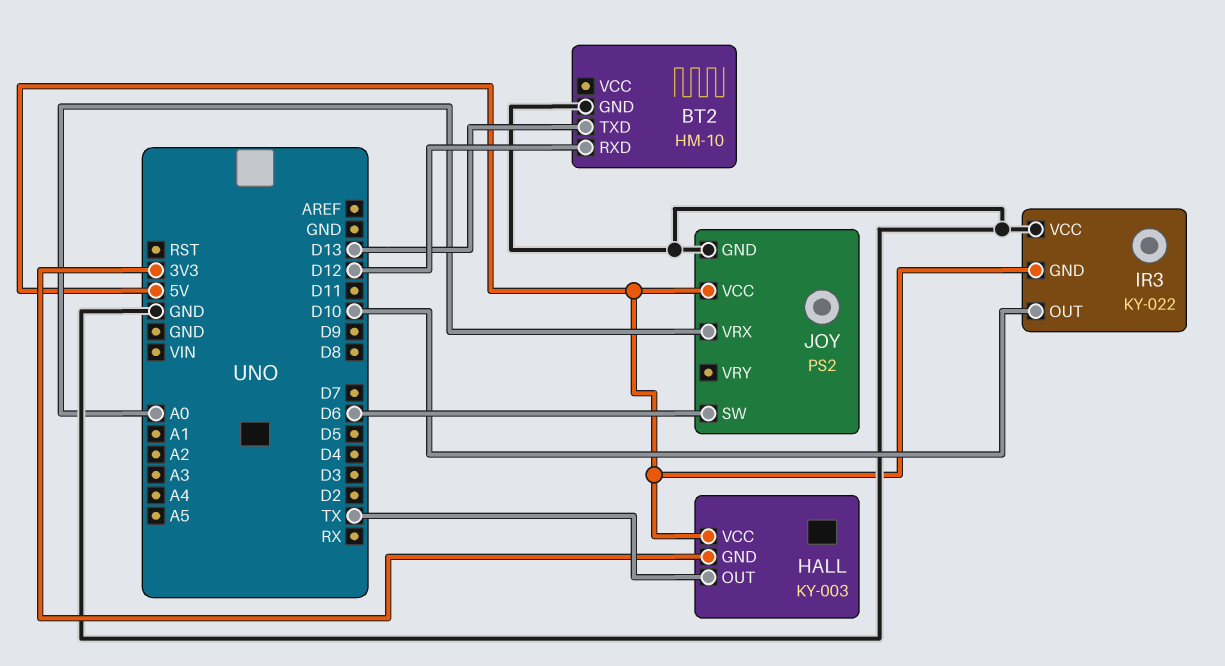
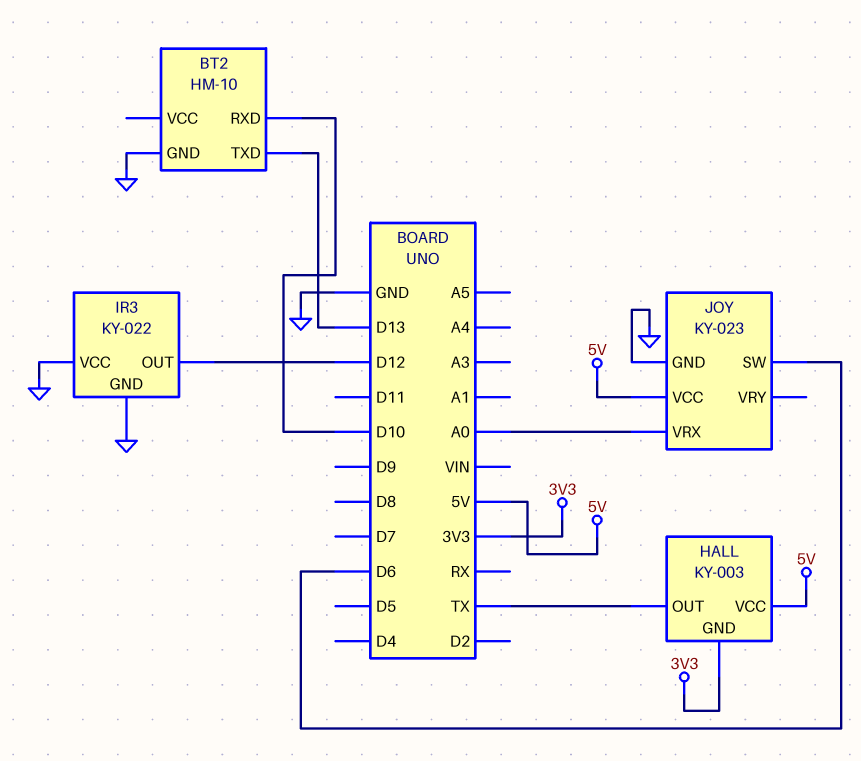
BT2 pin RXD: D12 -> D10
IR3 pin GND: 5V -> GND
IR3 pin OUT: D10 -> D12
JOY: PS2 -> KY-023

